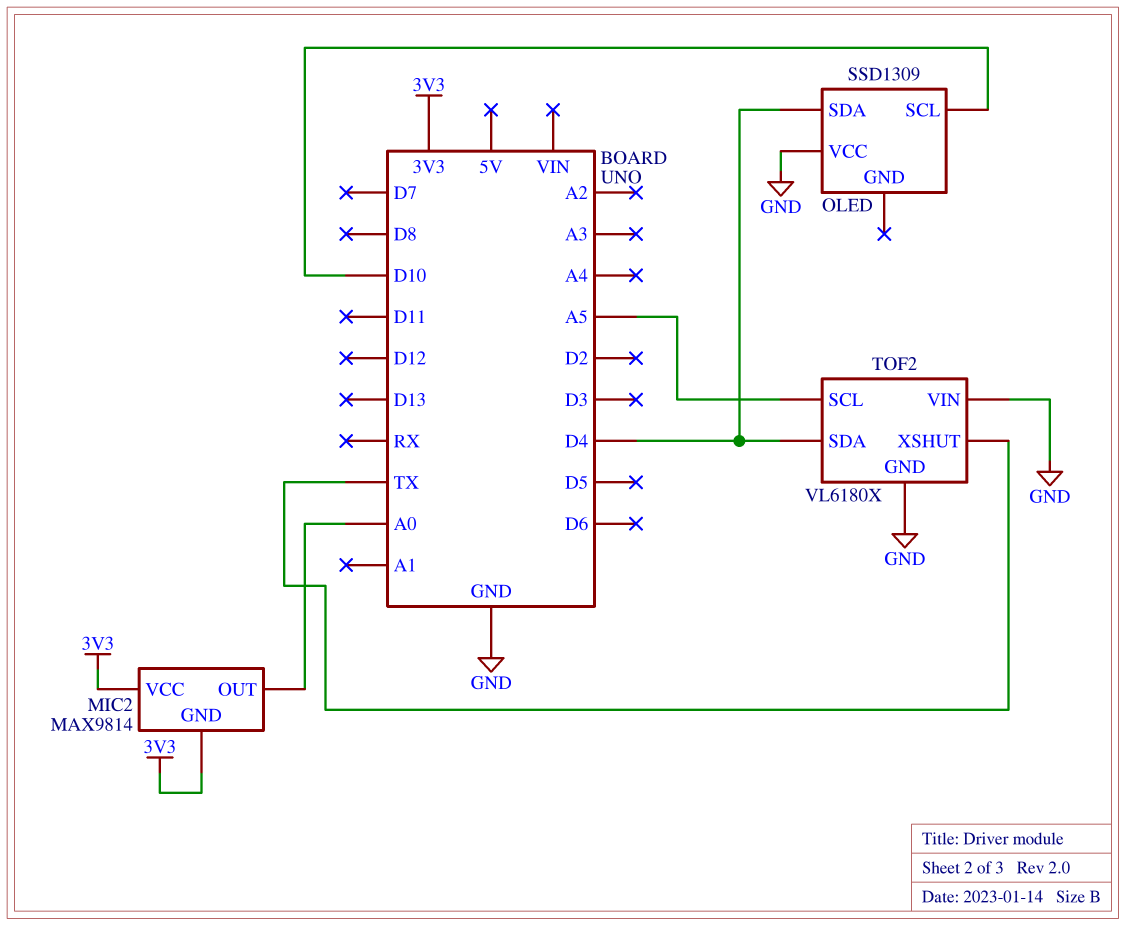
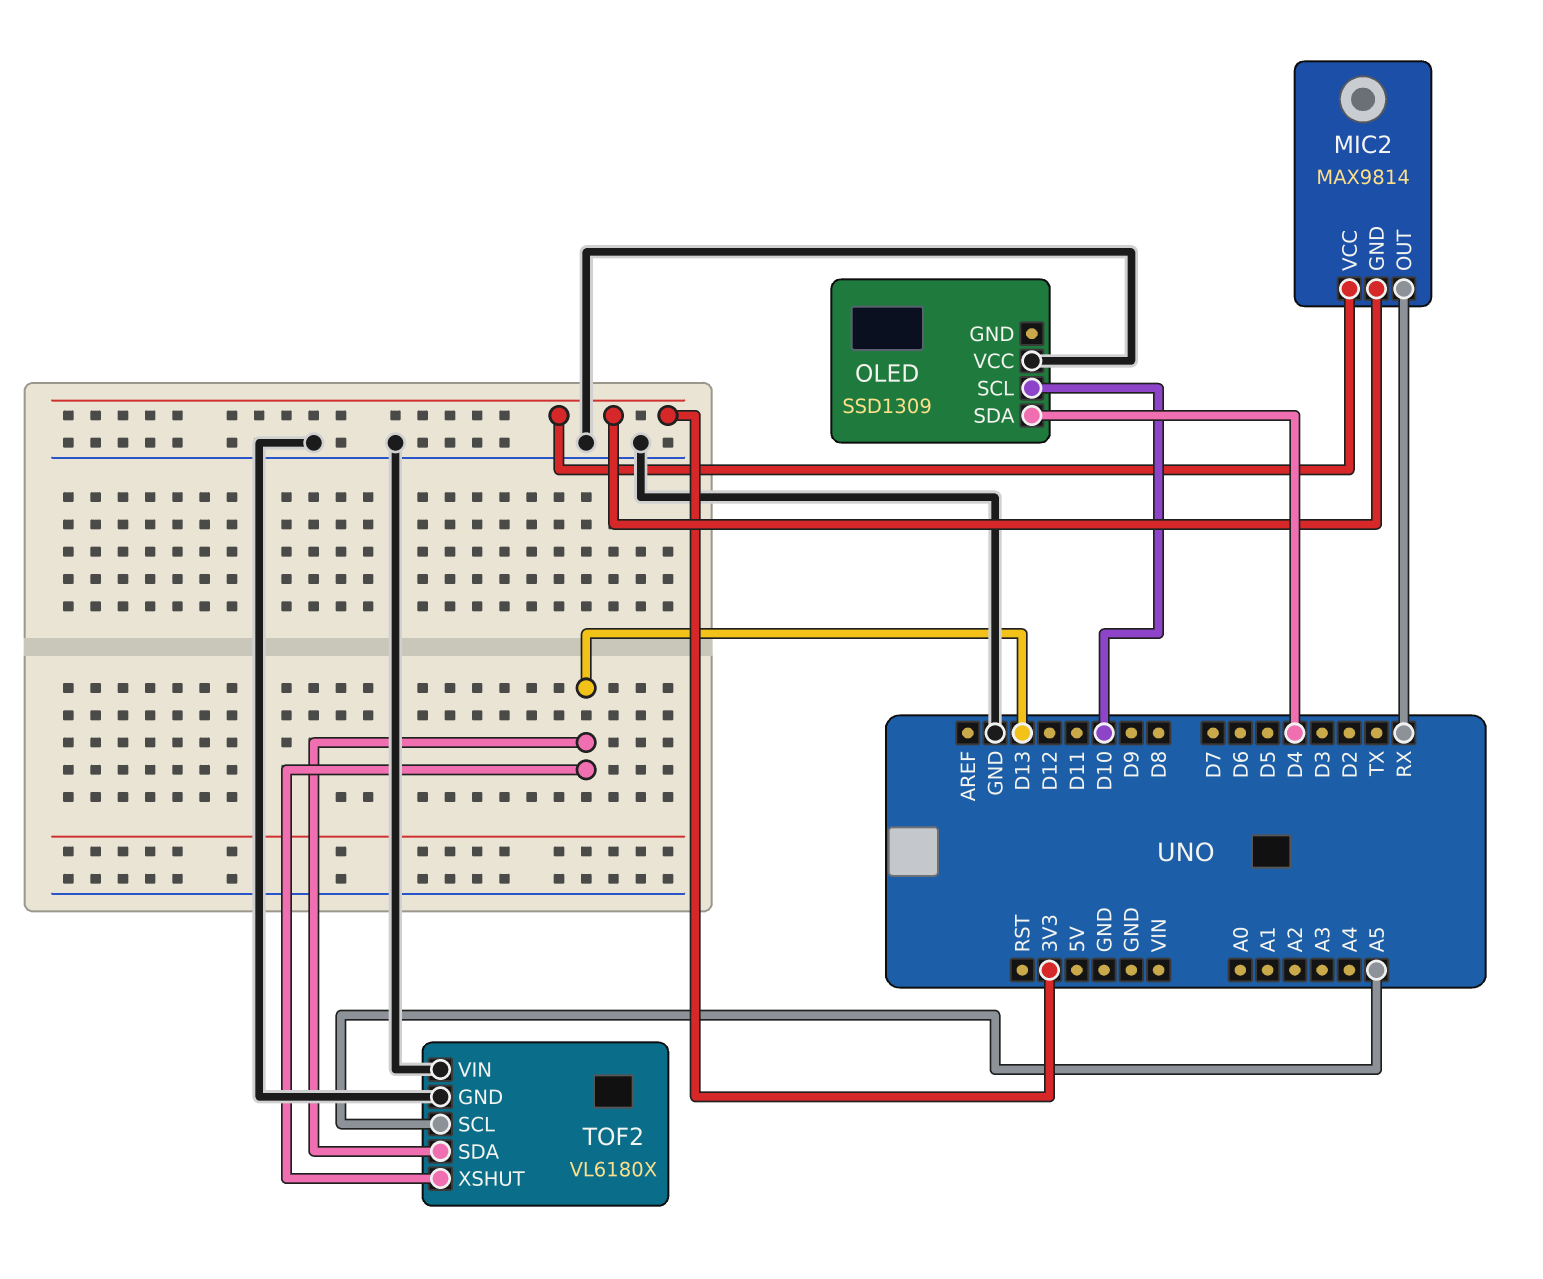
MIC2 pin OUT: A0 -> RX
TOF2 pin SDA: D4 -> D13
TOF2 pin XSHUT: TX -> D13

